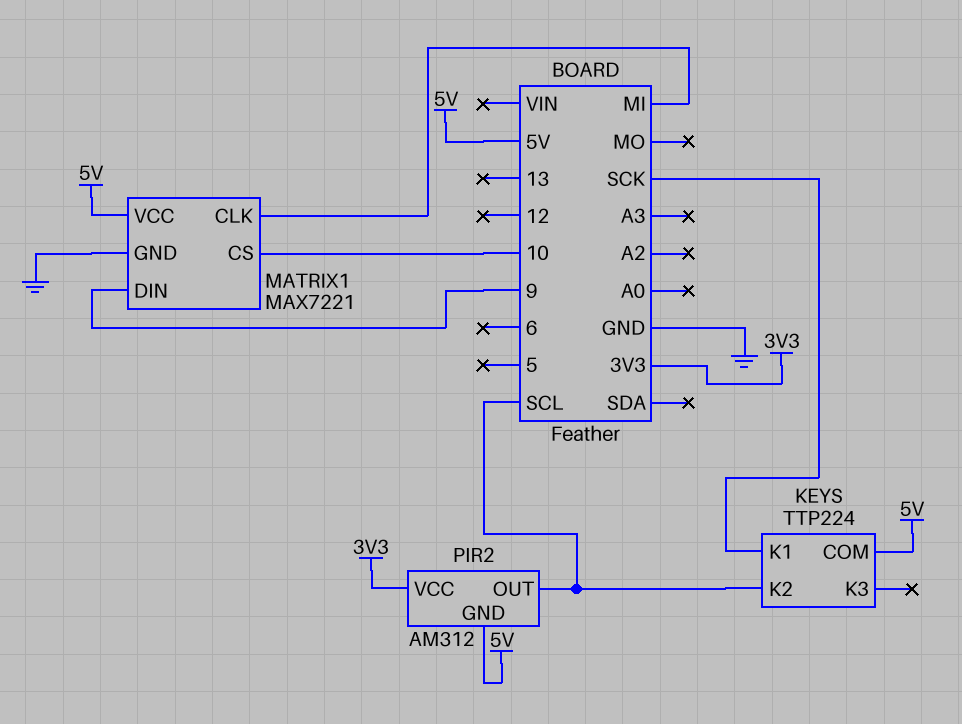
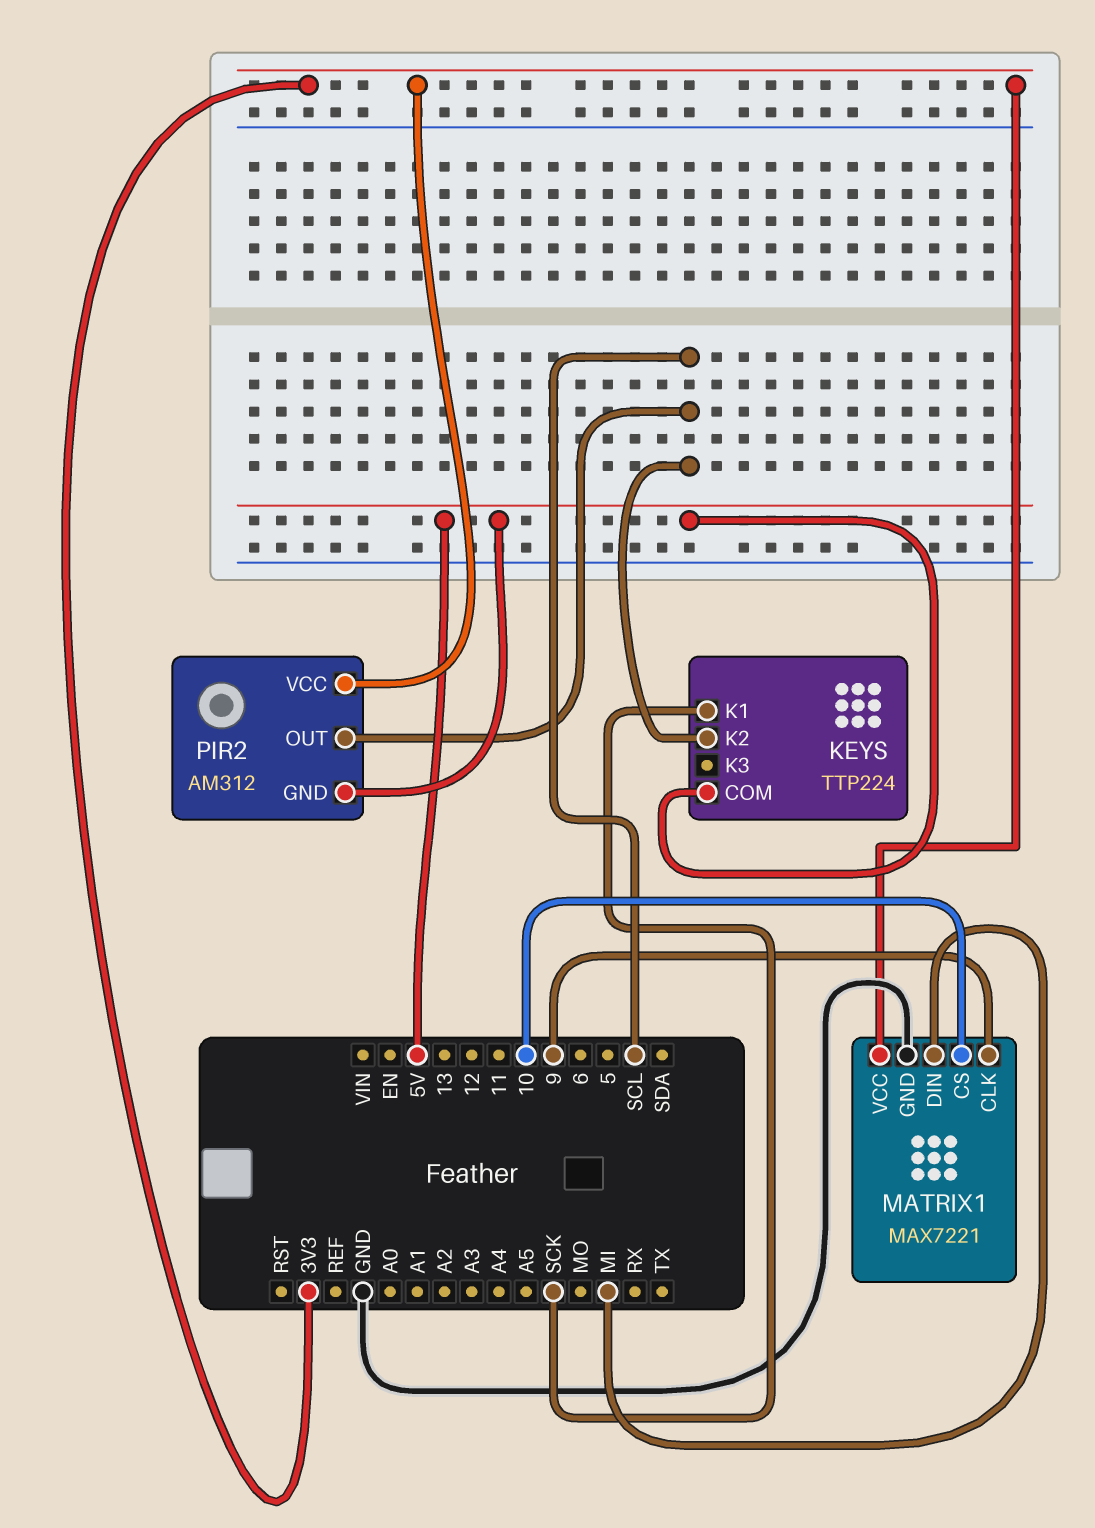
MATRIX1 pin CLK: MI -> 9
MATRIX1 pin DIN: 9 -> MI
MATRIX1 pin VCC: 5V -> 3V3

